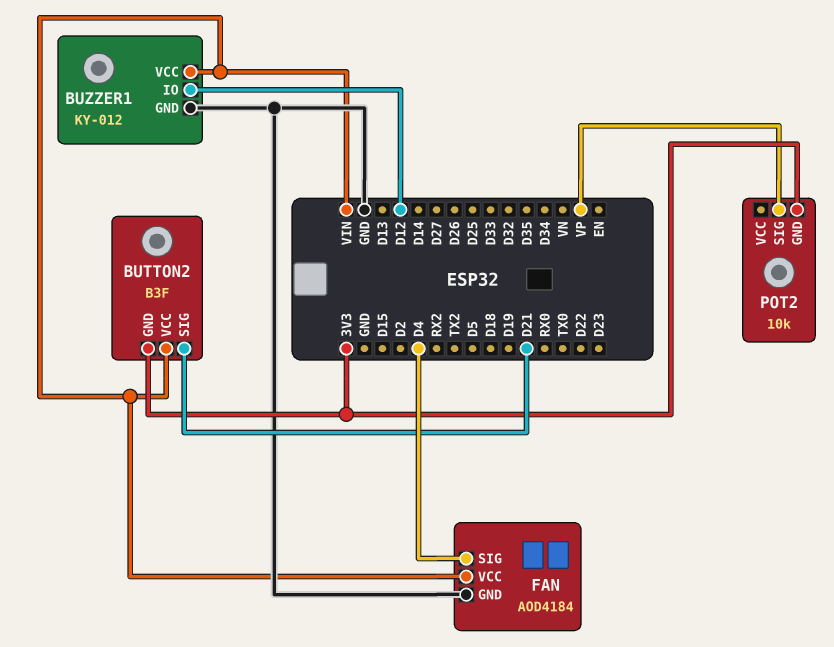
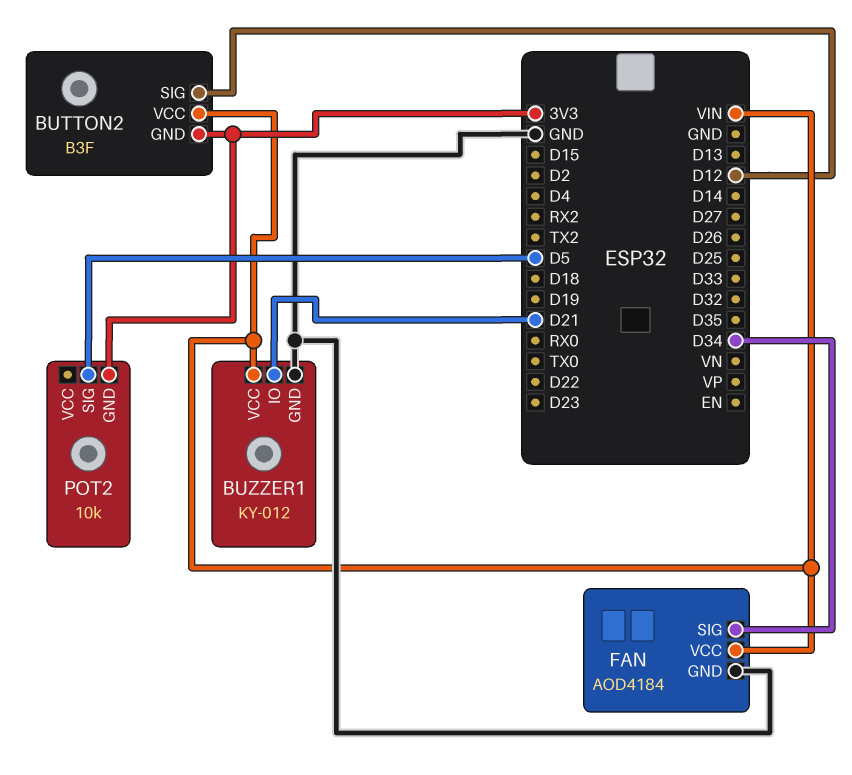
BUTTON2 pin SIG: D21 -> D12
BUZZER1 pin IO: D12 -> D21
FAN pin SIG: D4 -> D34
POT2 pin SIG: VP -> D5

